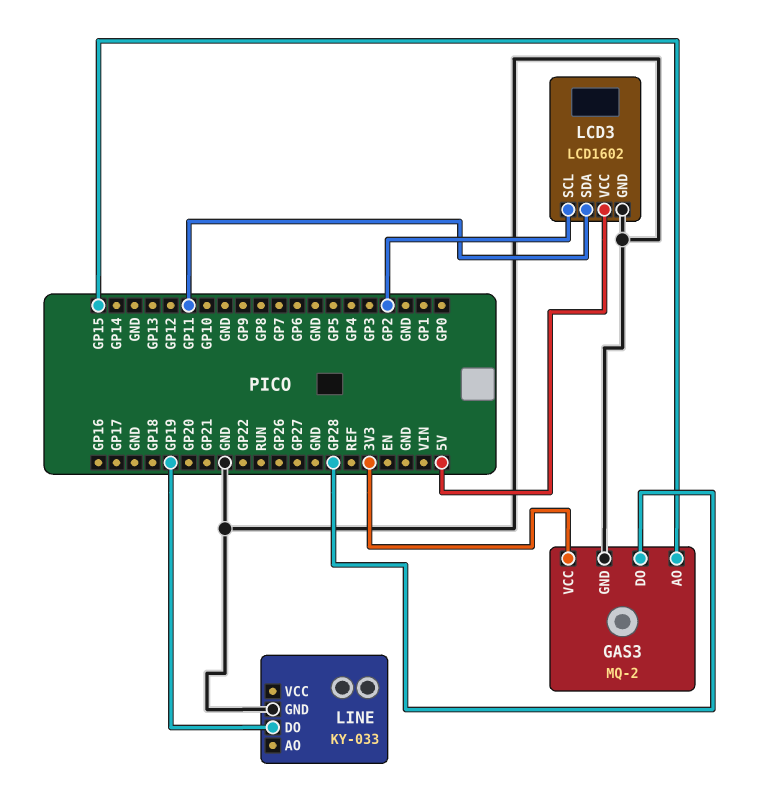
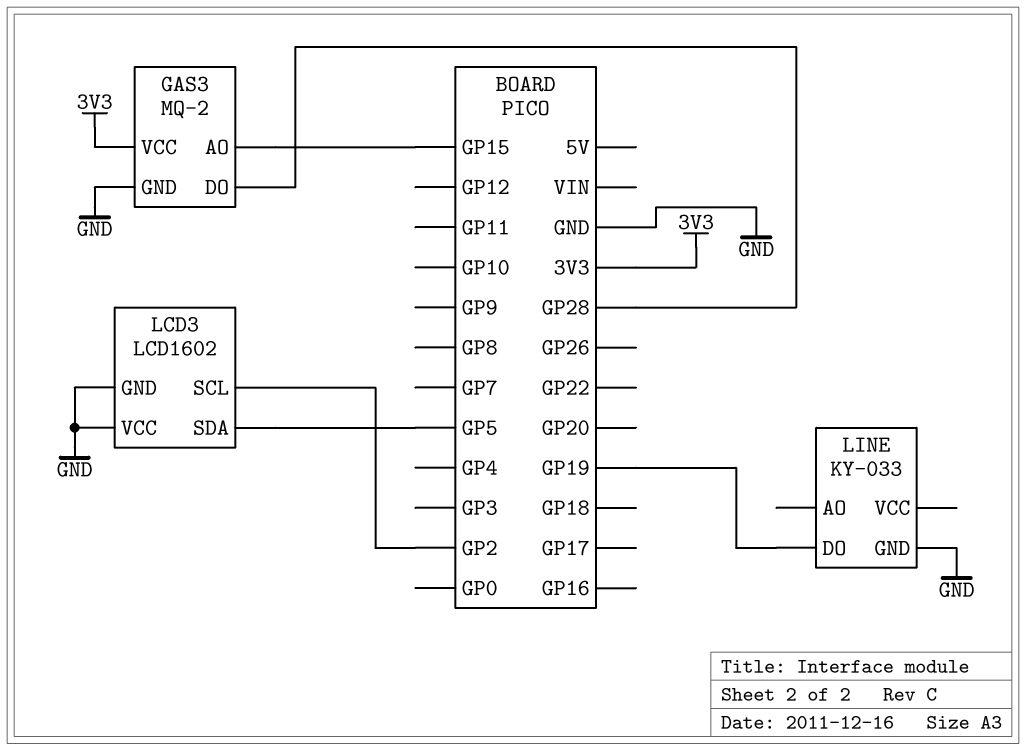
LCD3 pin SDA: GP11 -> GP5
LCD3 pin VCC: 5V -> GND

